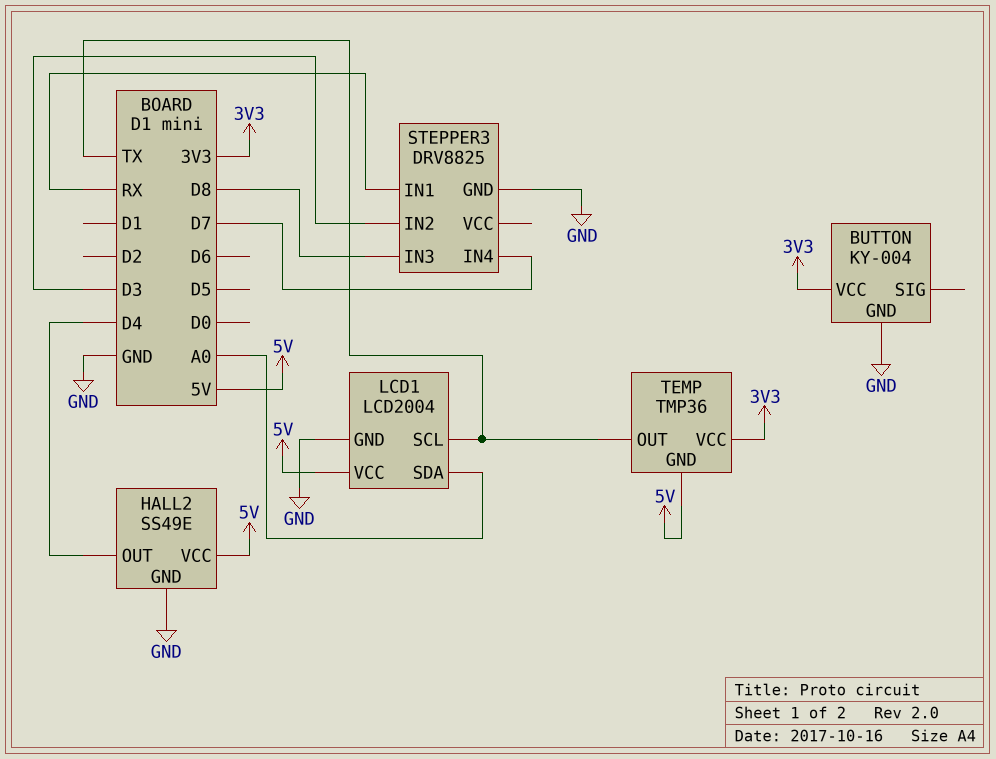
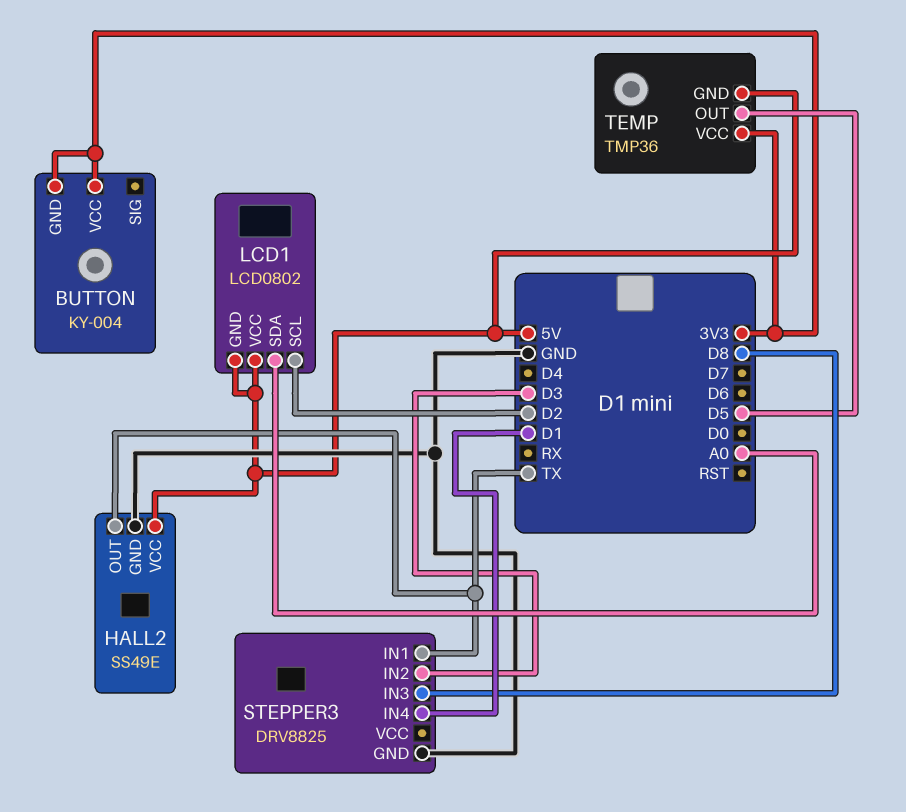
BUTTON pin GND: GND -> 3V3
HALL2 pin OUT: D4 -> TX
LCD1: LCD2004 -> LCD0802
LCD1 pin GND: GND -> 5V
LCD1 pin SCL: TX -> D2
STEPPER3 pin IN1: RX -> TX
STEPPER3 pin IN4: D7 -> D1
TEMP pin OUT: TX -> D5

